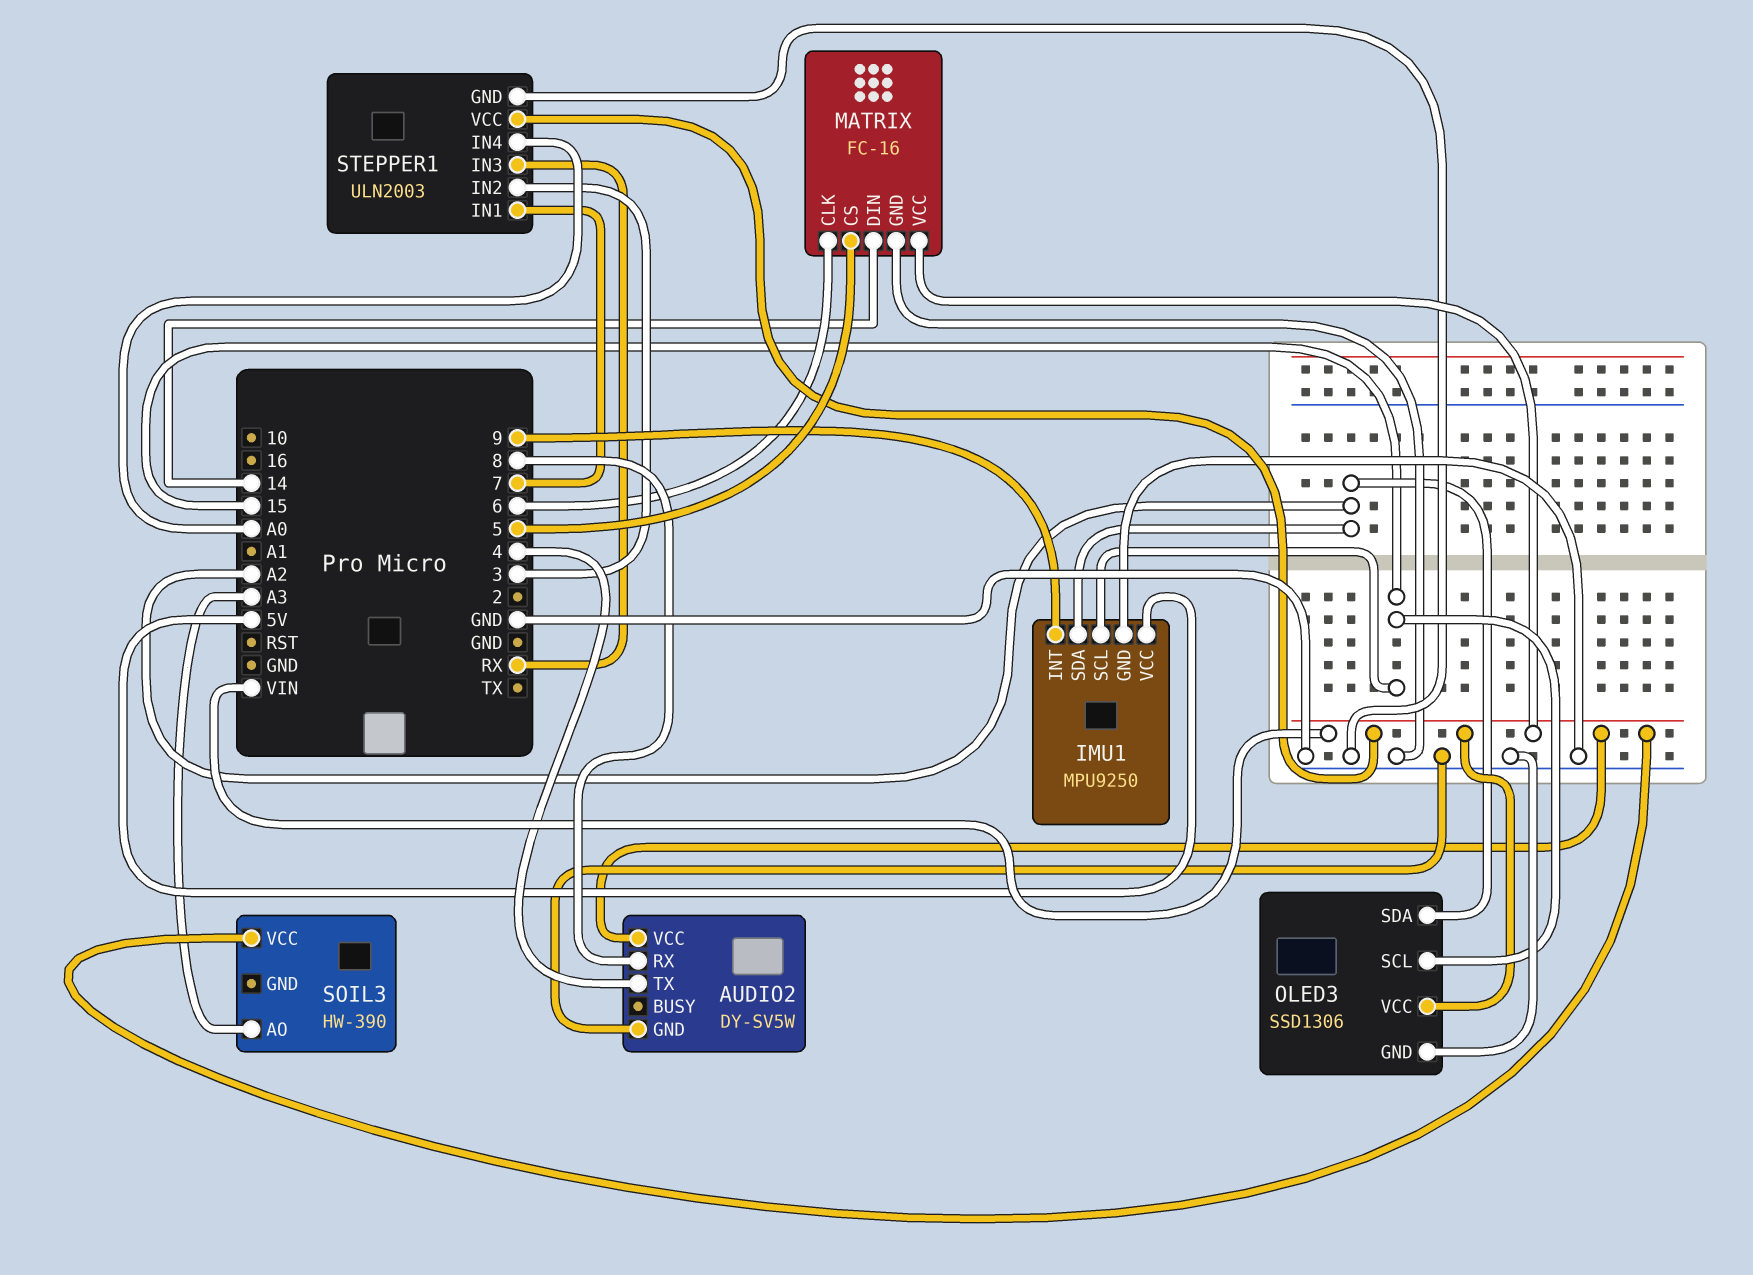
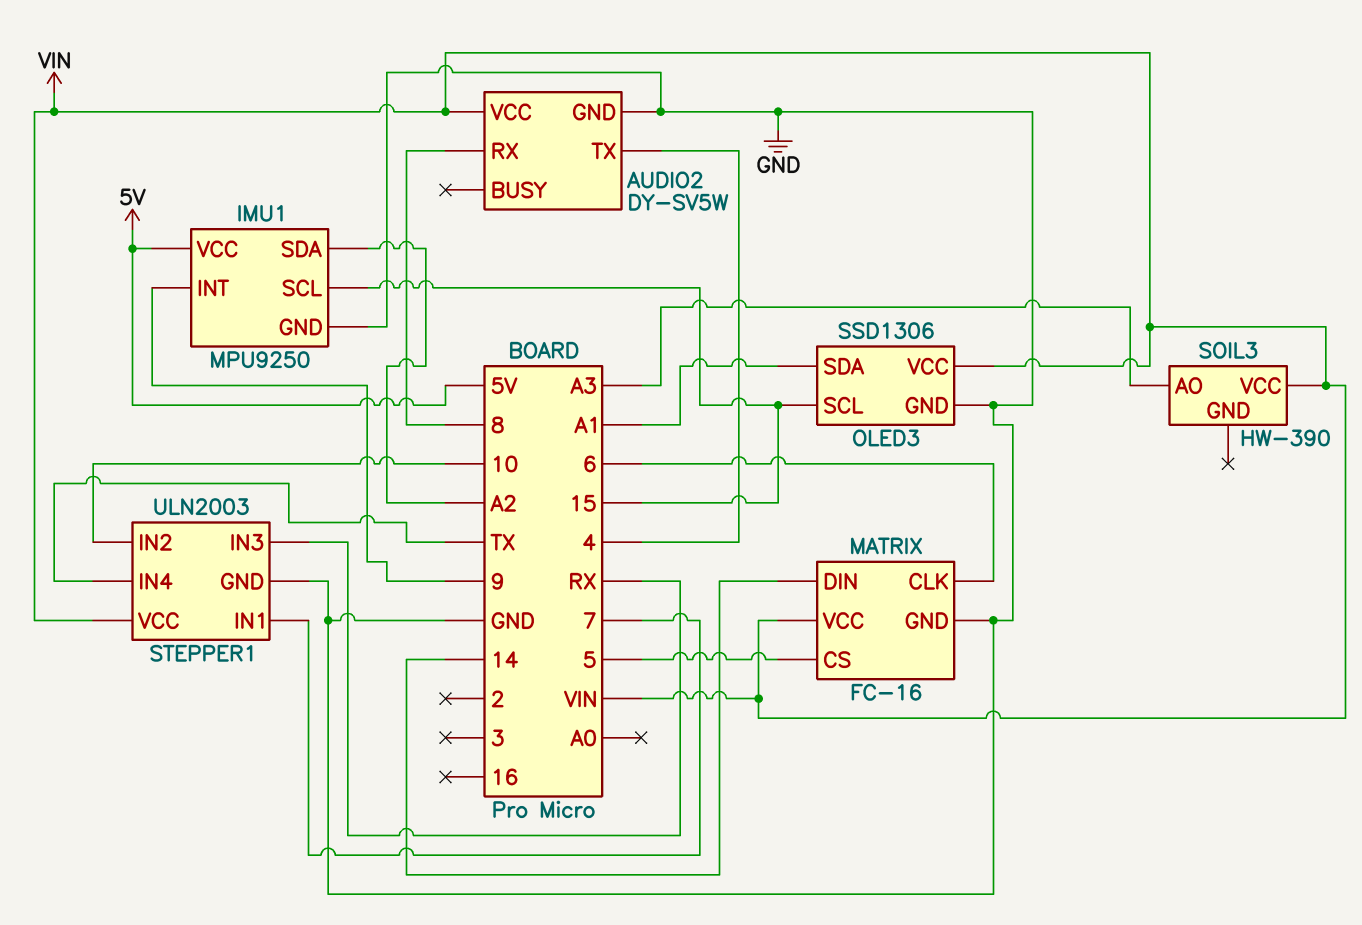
OLED3 pin SDA: A2 -> A1
STEPPER1 pin IN2: 3 -> 10
STEPPER1 pin IN4: A0 -> TX

